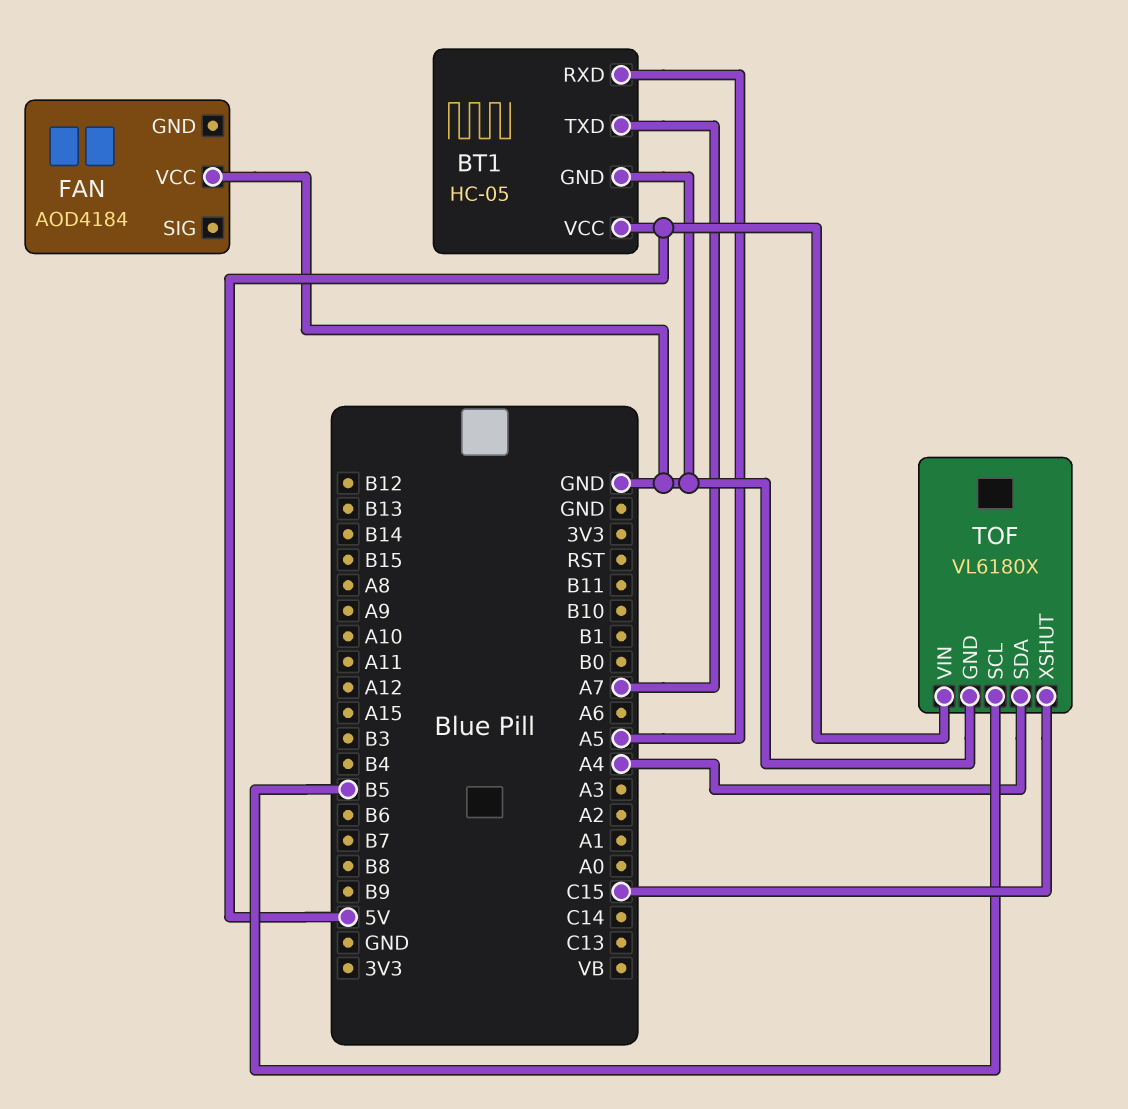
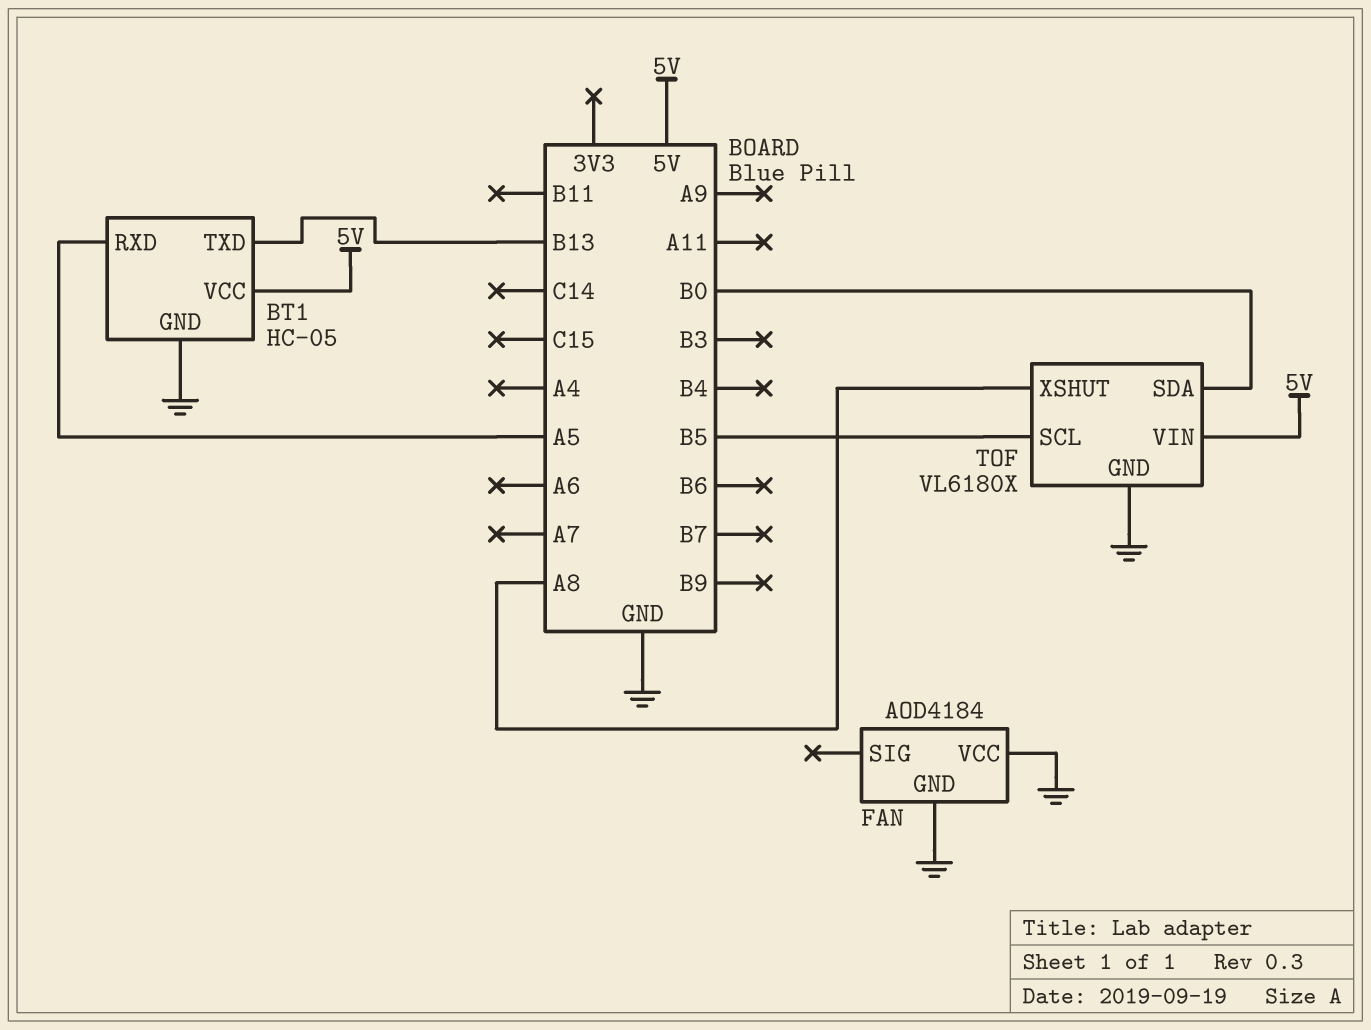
BT1 pin TXD: A7 -> B13
FAN pin GND: none -> GND
TOF pin SDA: A4 -> B0
TOF pin XSHUT: C15 -> A8

